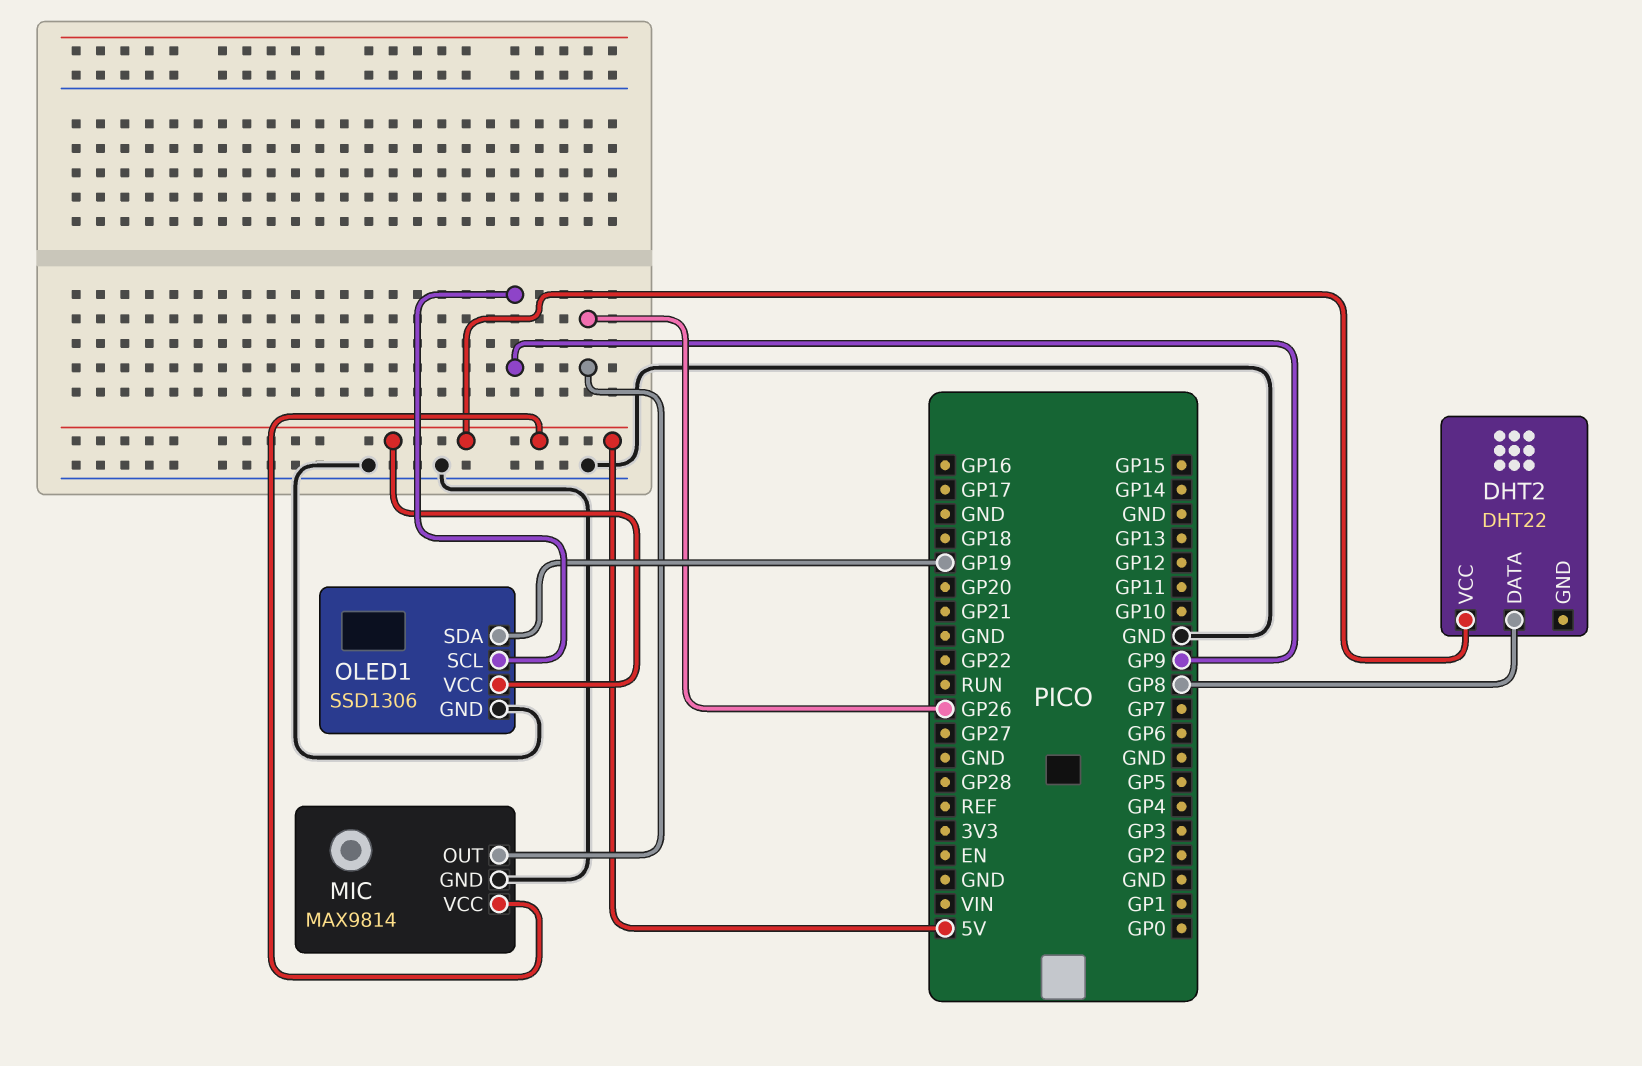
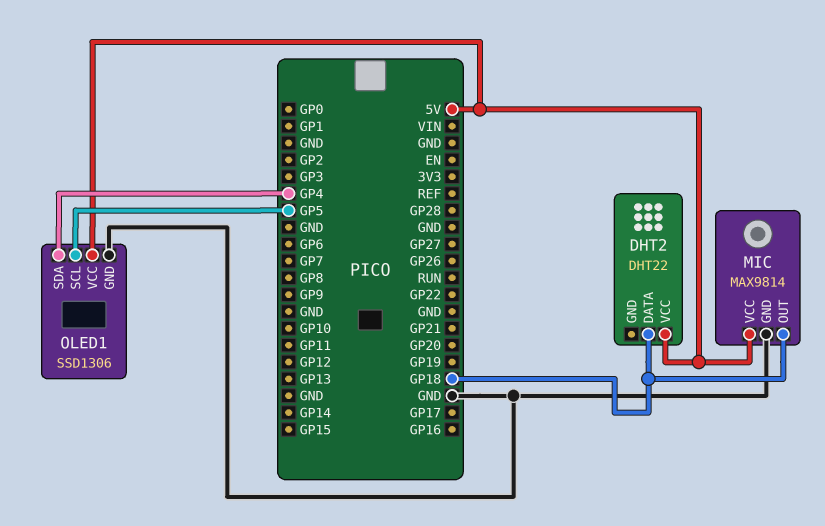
DHT2 pin DATA: GP8 -> GP18
MIC pin OUT: GP26 -> GP18
OLED1 pin SCL: GP9 -> GP5
OLED1 pin SDA: GP19 -> GP4

